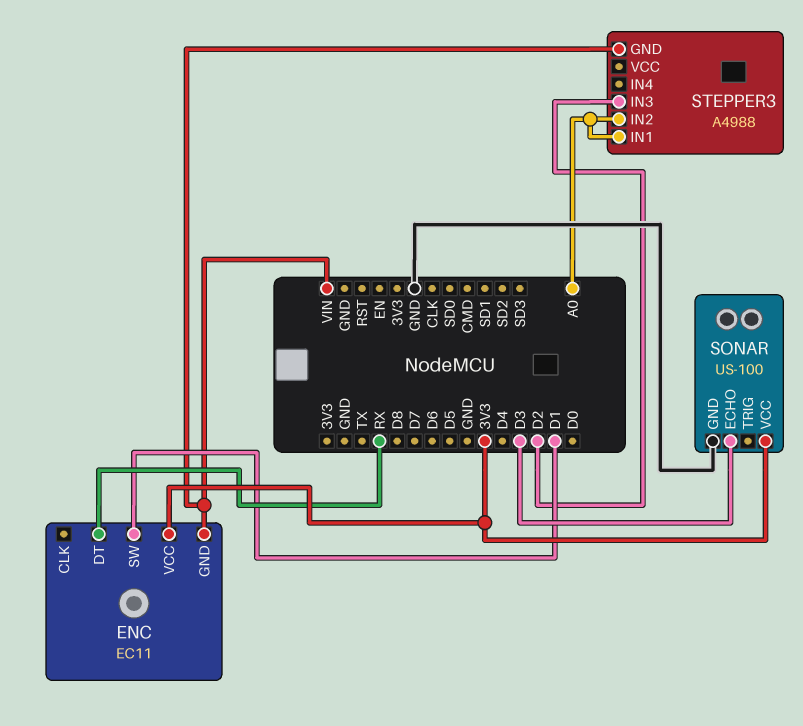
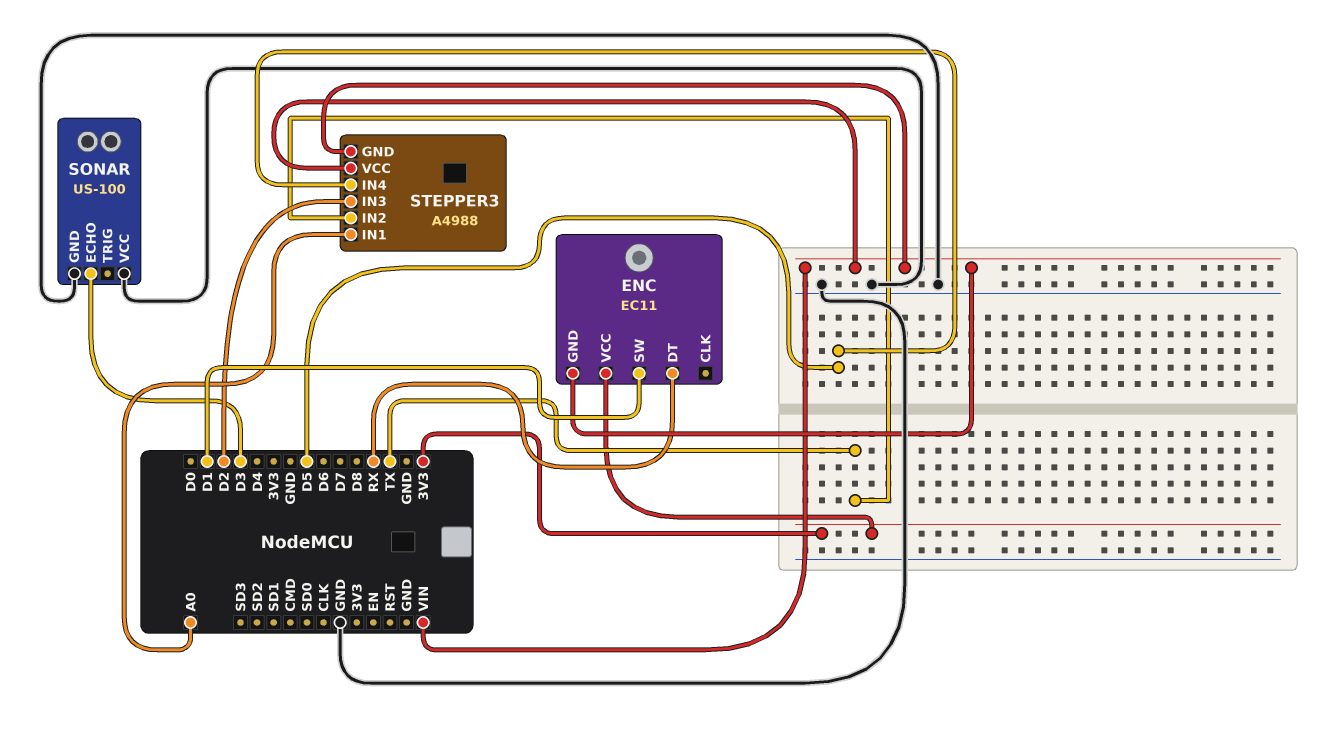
SONAR pin VCC: 3V3 -> GND
STEPPER3 pin IN2: A0 -> TX
STEPPER3 pin IN4: none -> D5
STEPPER3 pin VCC: none -> VIN

